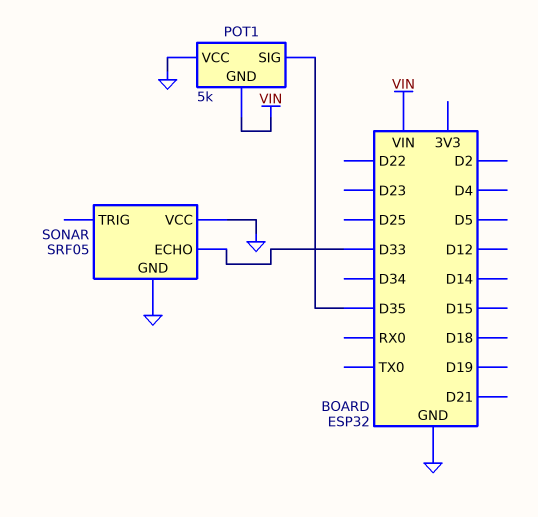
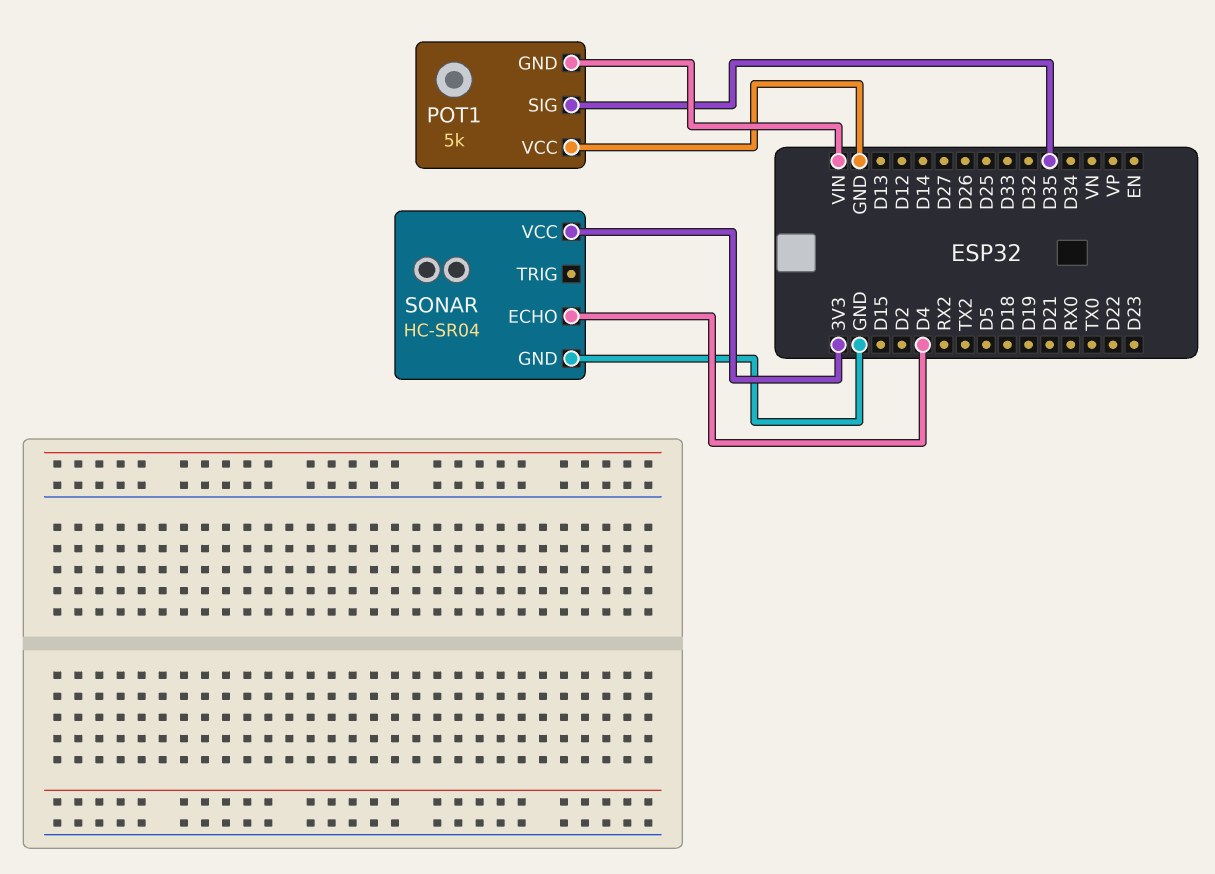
SONAR: SRF05 -> HC-SR04
SONAR pin ECHO: D33 -> D4
SONAR pin VCC: GND -> 3V3

